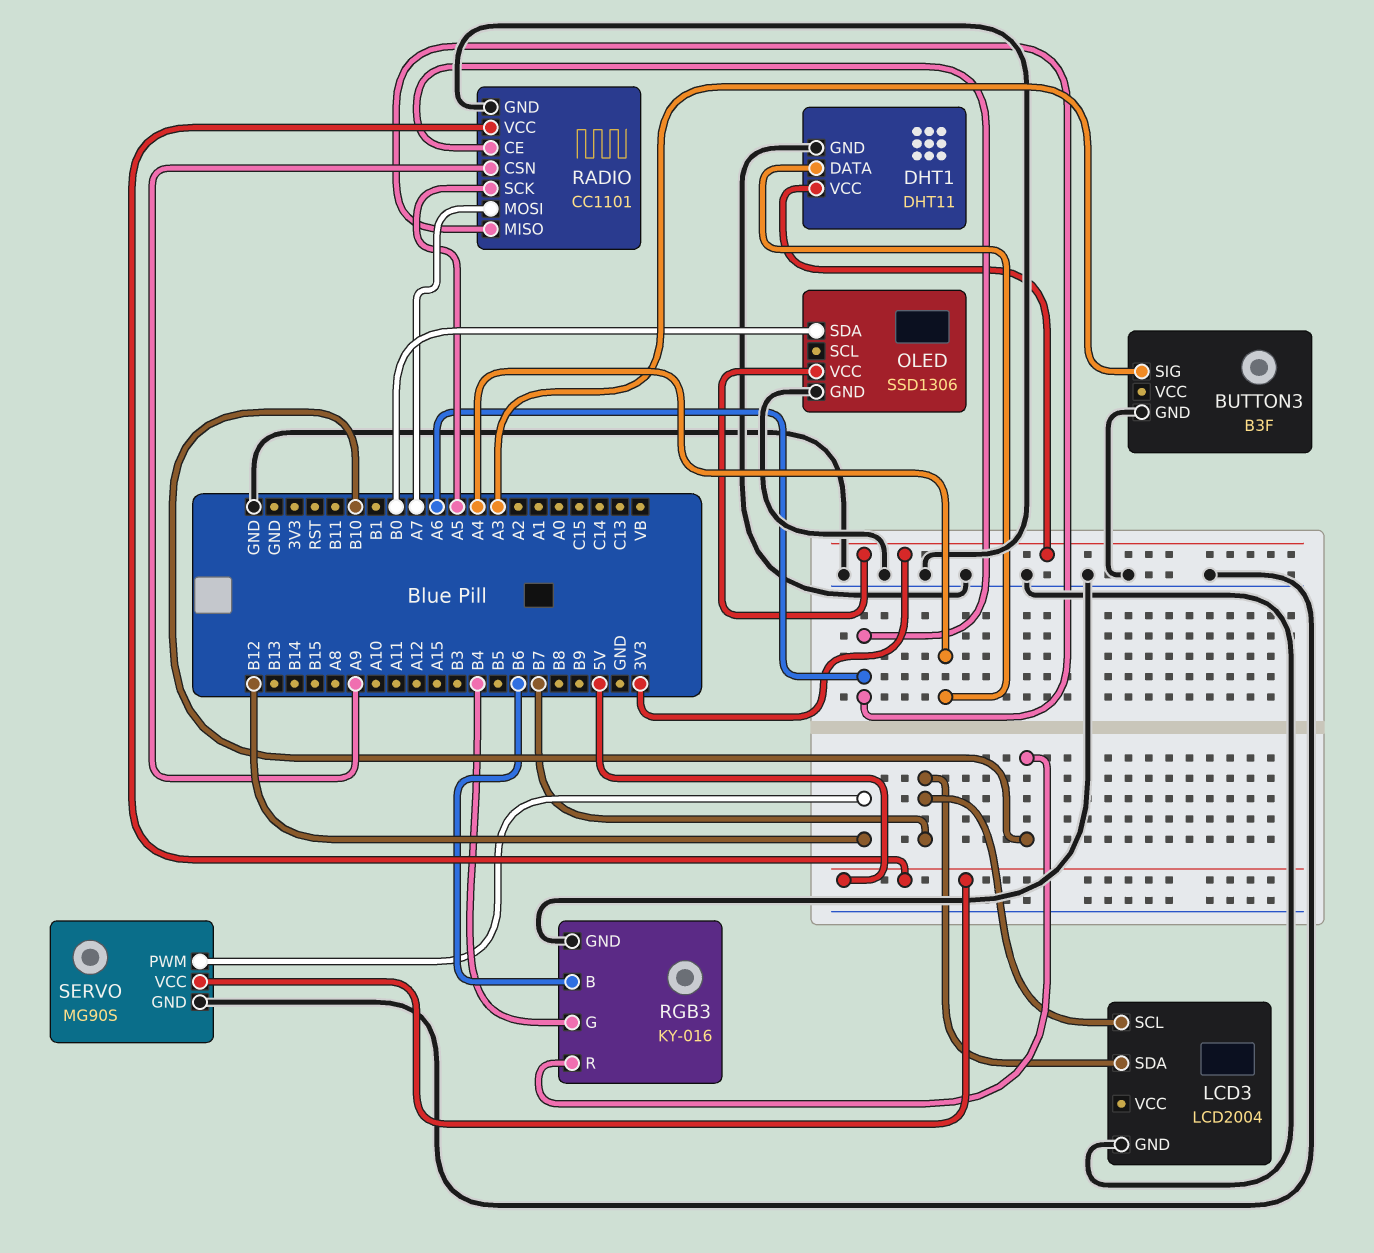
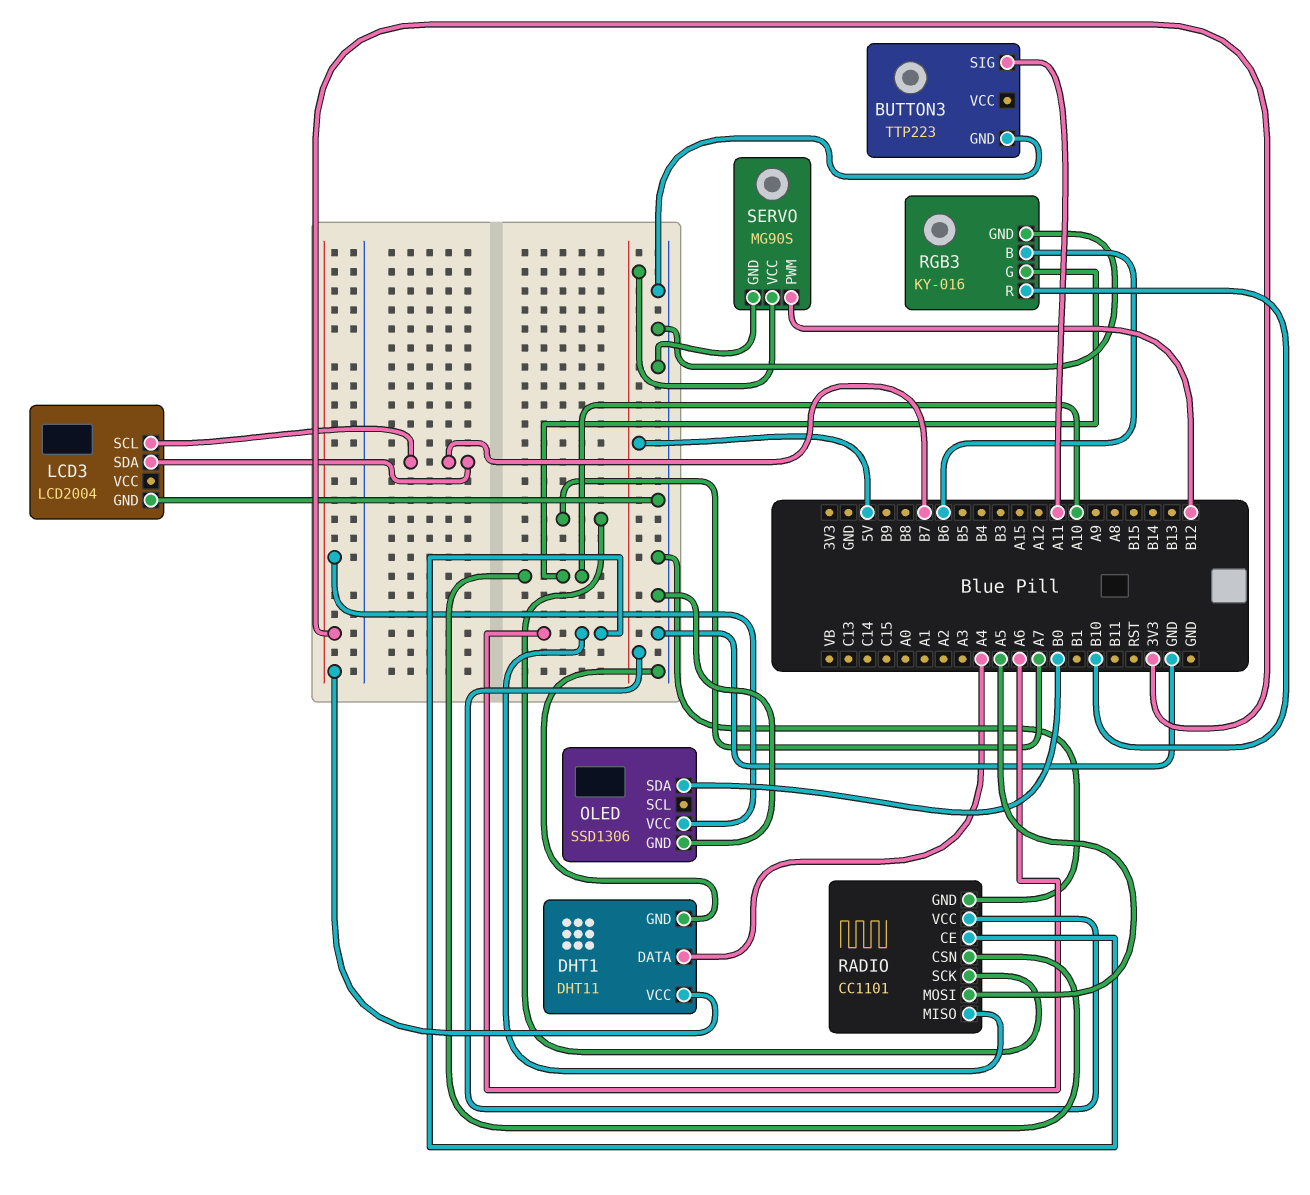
BUTTON3: B3F -> TTP223
BUTTON3 pin SIG: A3 -> A11
RADIO pin CSN: A9 -> A10
RADIO pin MOSI: A7 -> A5
RADIO pin SCK: A5 -> A7
RGB3 pin G: B4 -> A10

